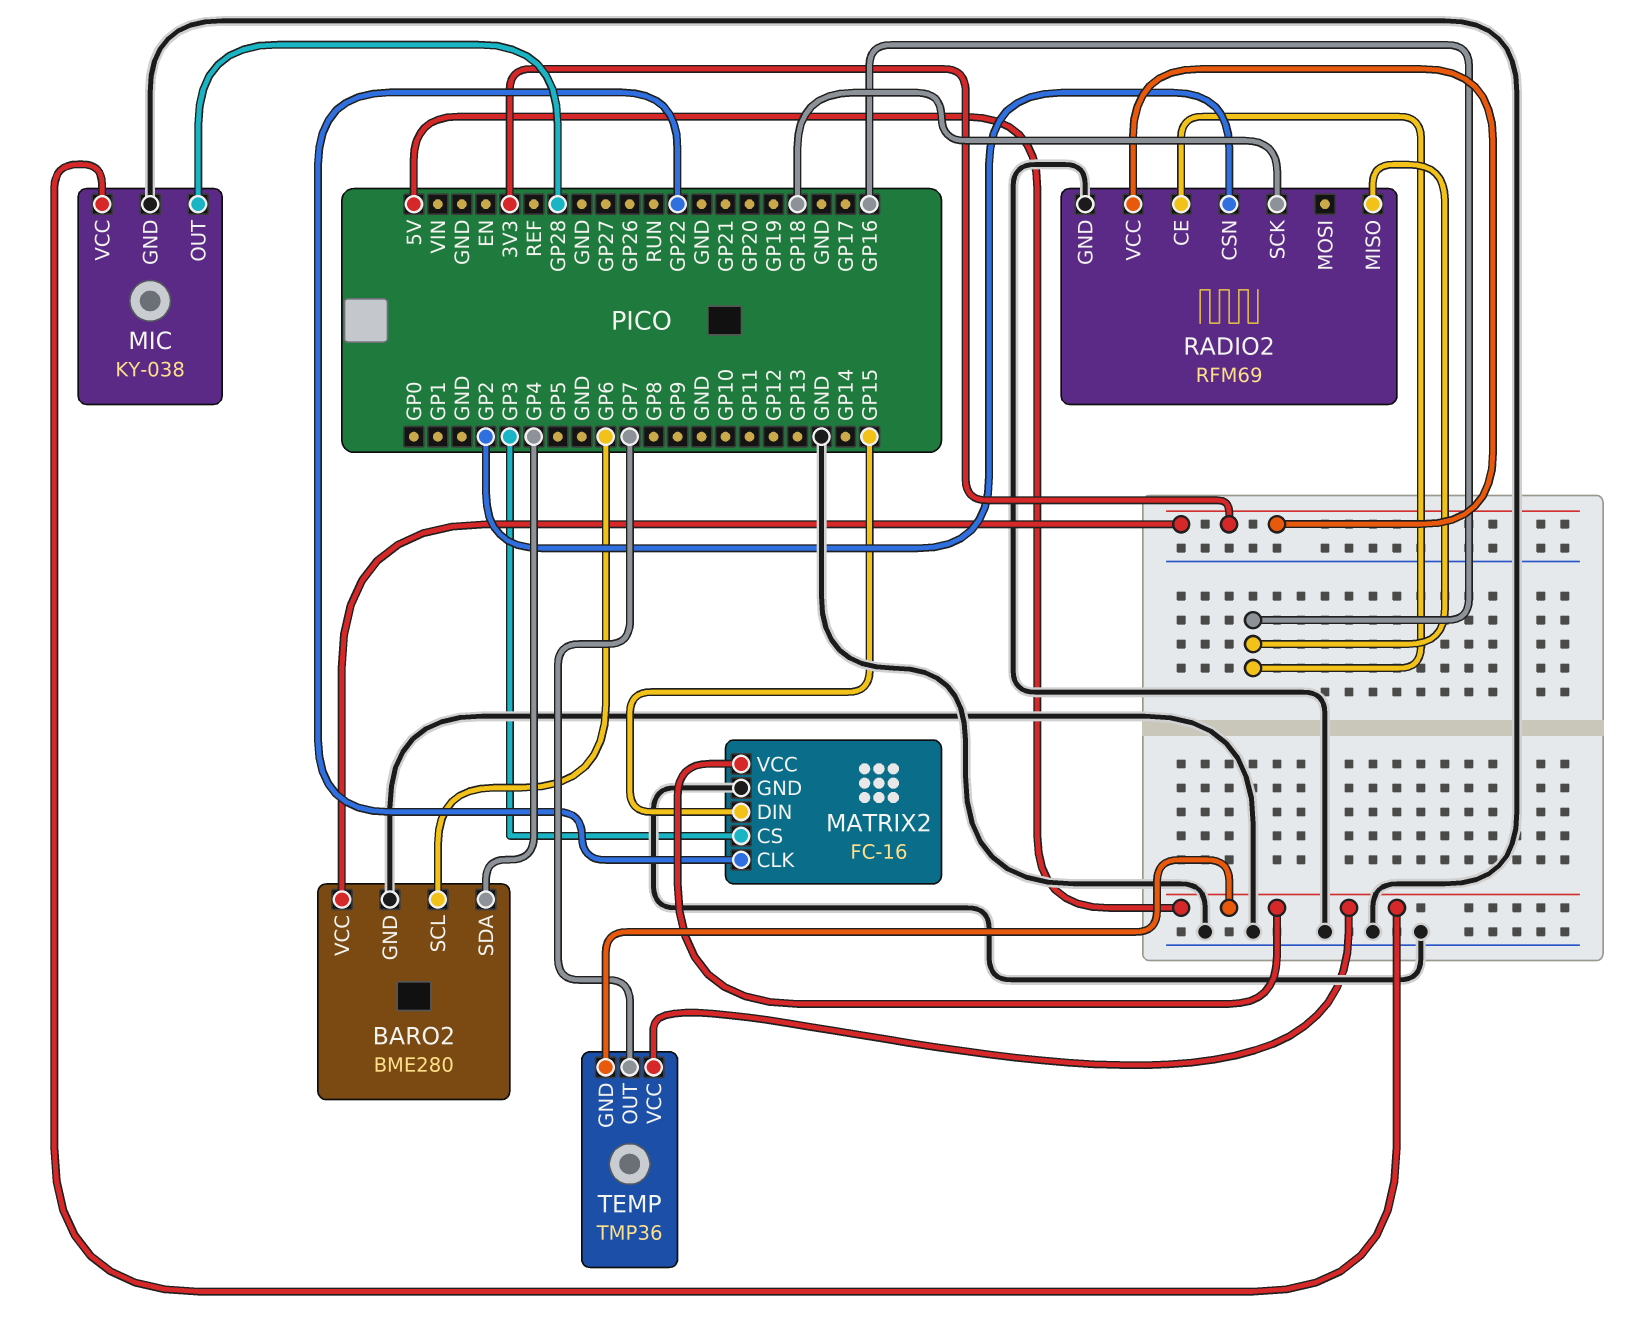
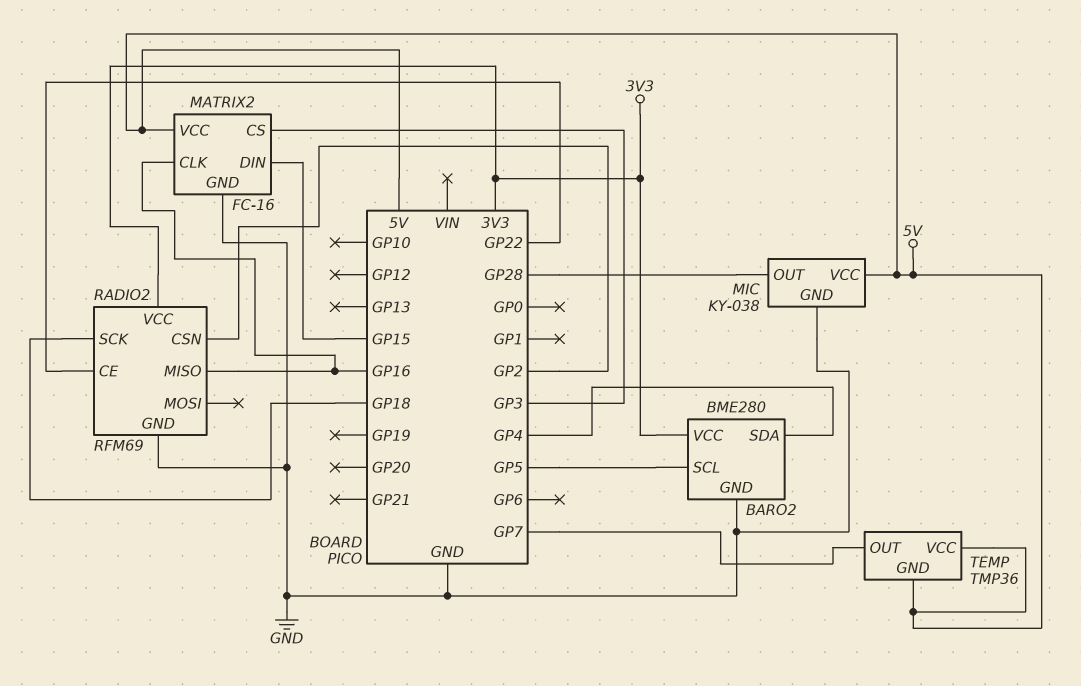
BARO2 pin SCL: GP6 -> GP5
MATRIX2 pin CLK: GP22 -> GP16
RADIO2 pin CE: GP16 -> GP22

